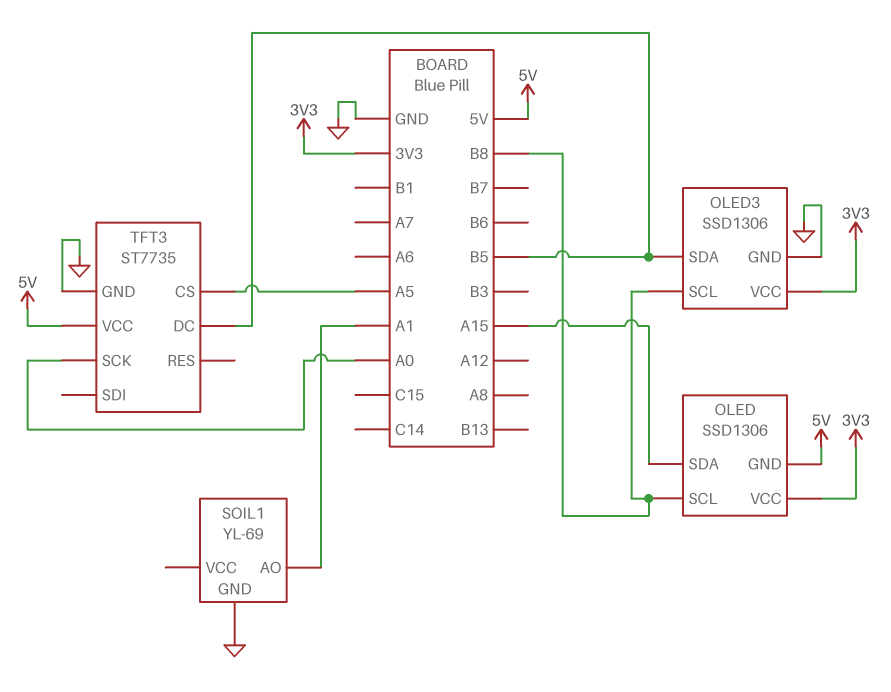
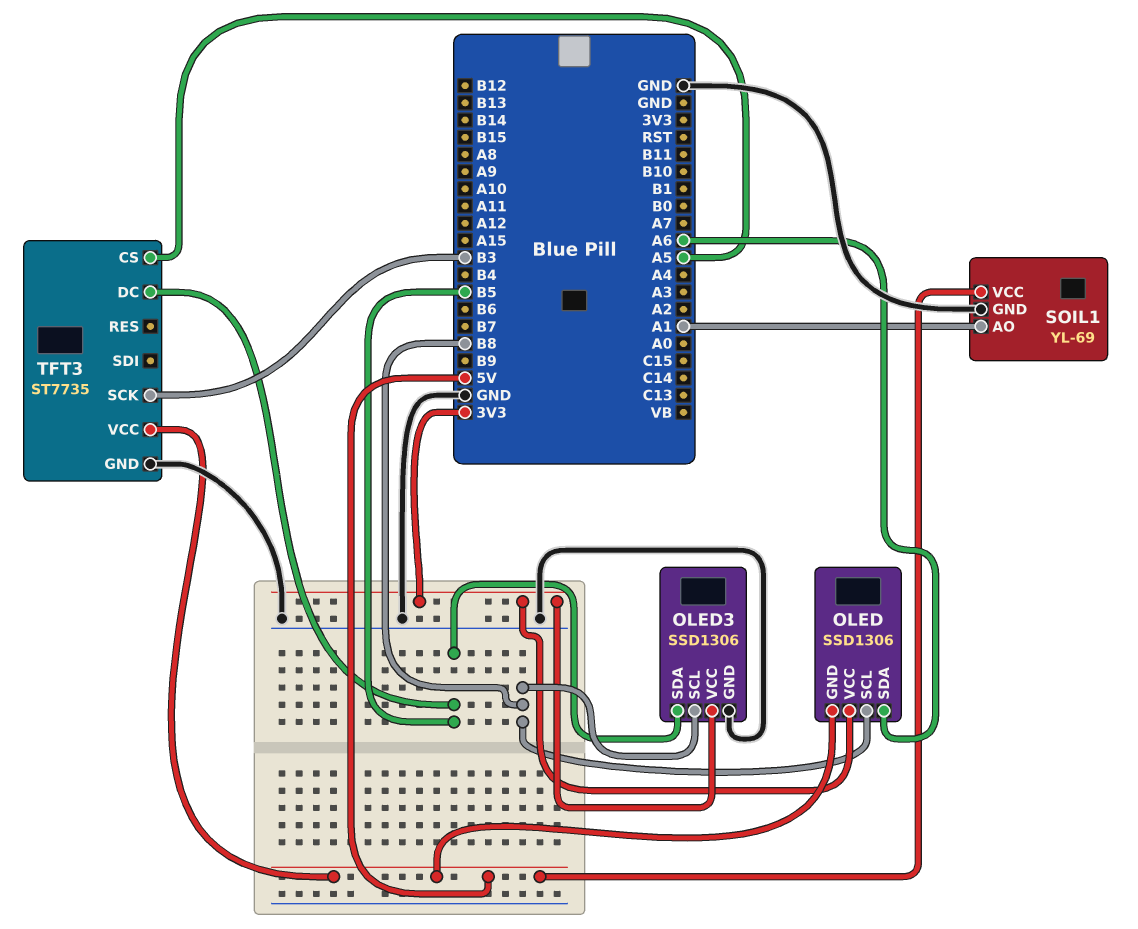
OLED pin SDA: A15 -> A6
SOIL1 pin VCC: none -> 5V
TFT3 pin SCK: A0 -> B3

